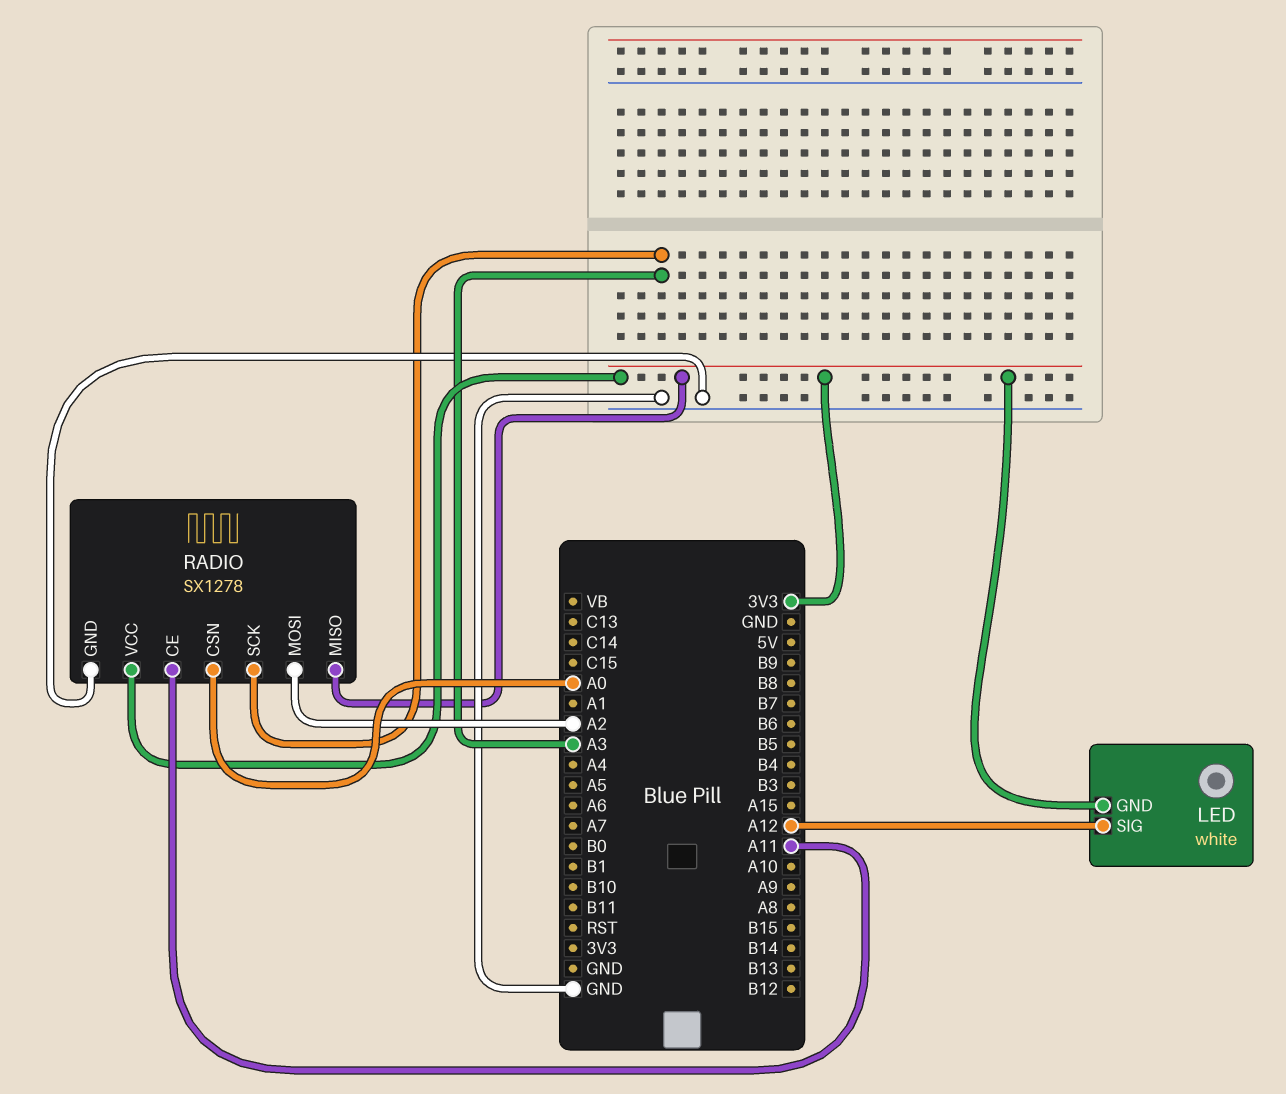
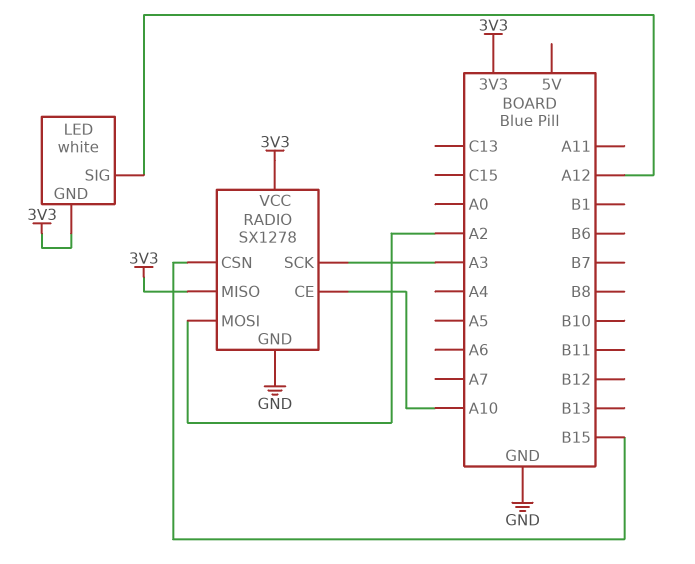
RADIO pin CE: A11 -> A10
RADIO pin CSN: A0 -> B15

